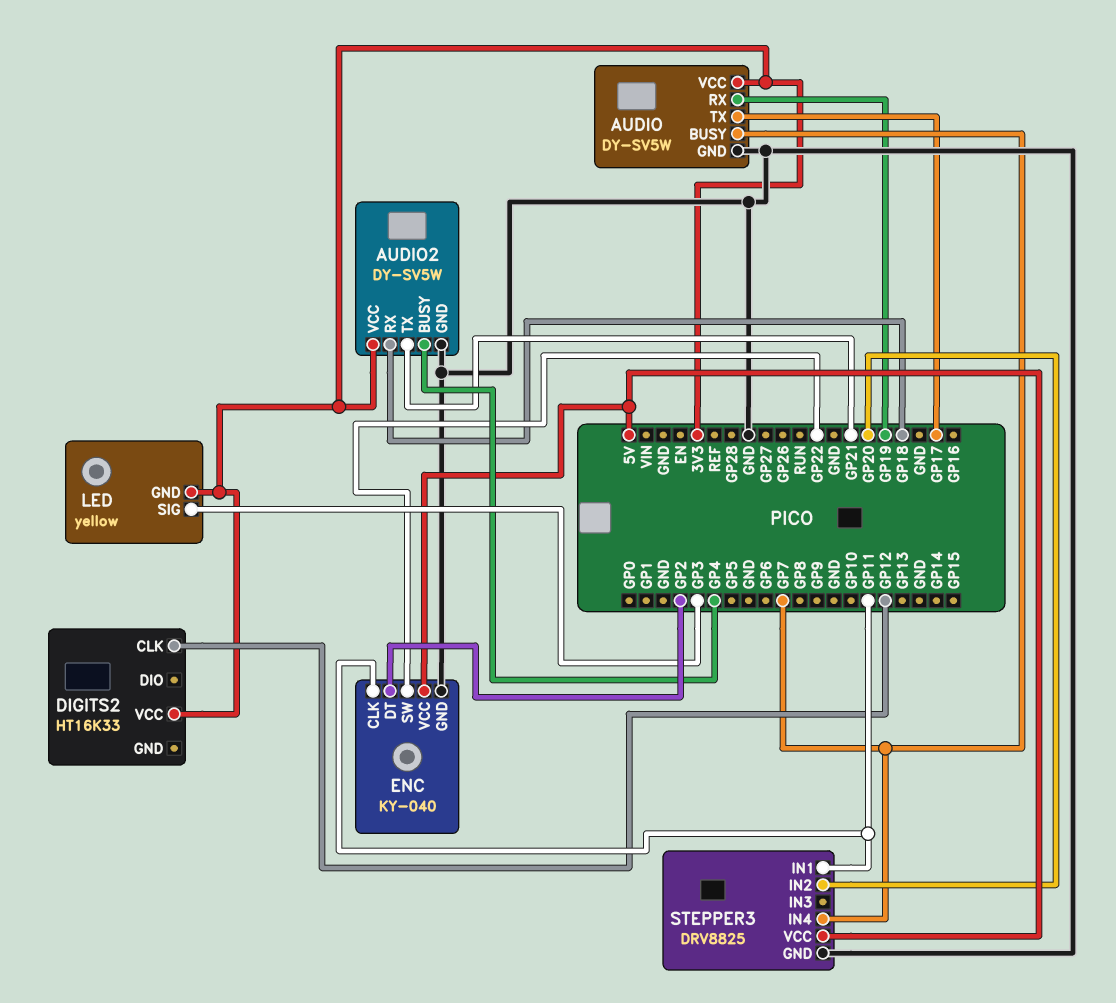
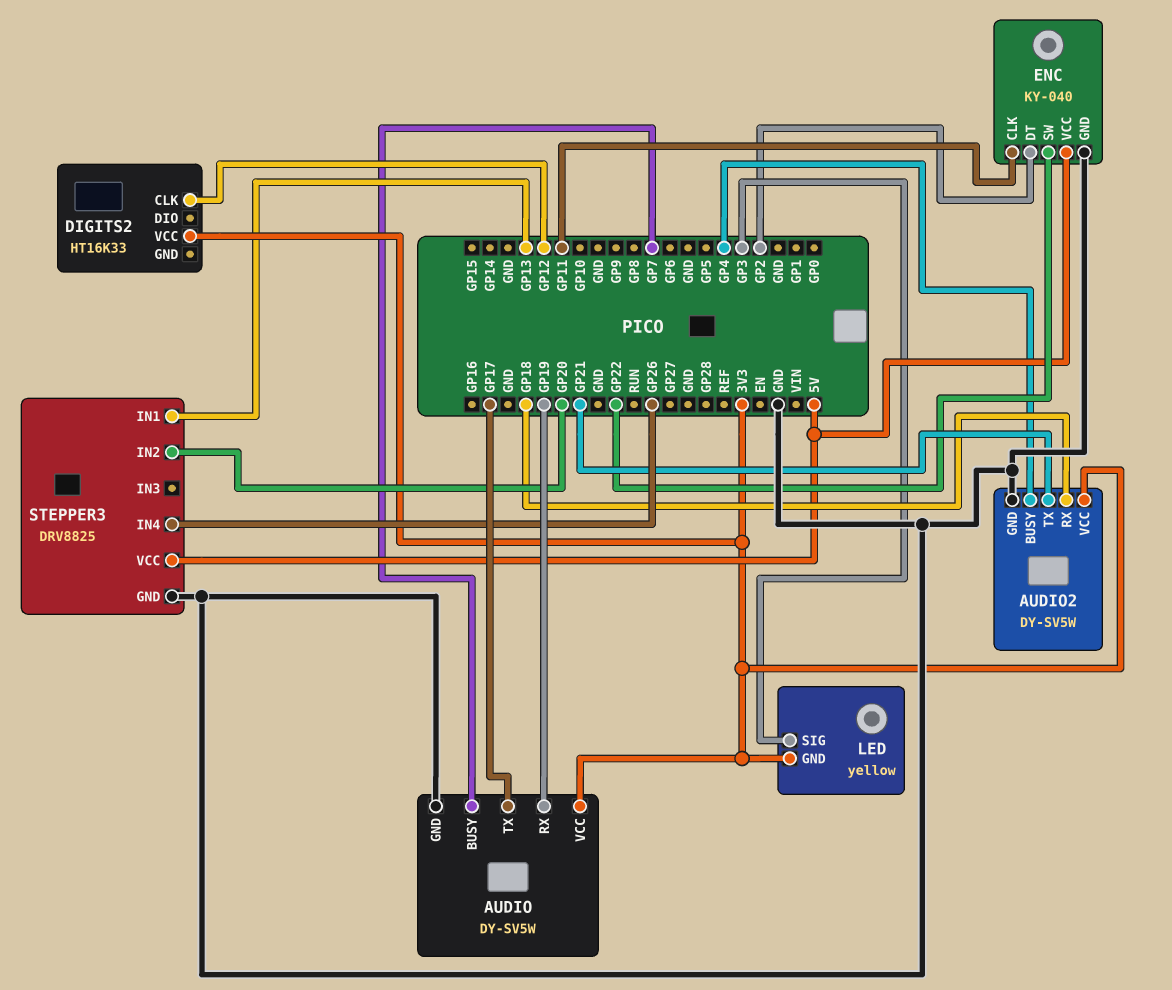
STEPPER3 pin IN1: GP11 -> GP13
STEPPER3 pin IN4: GP7 -> GP26

